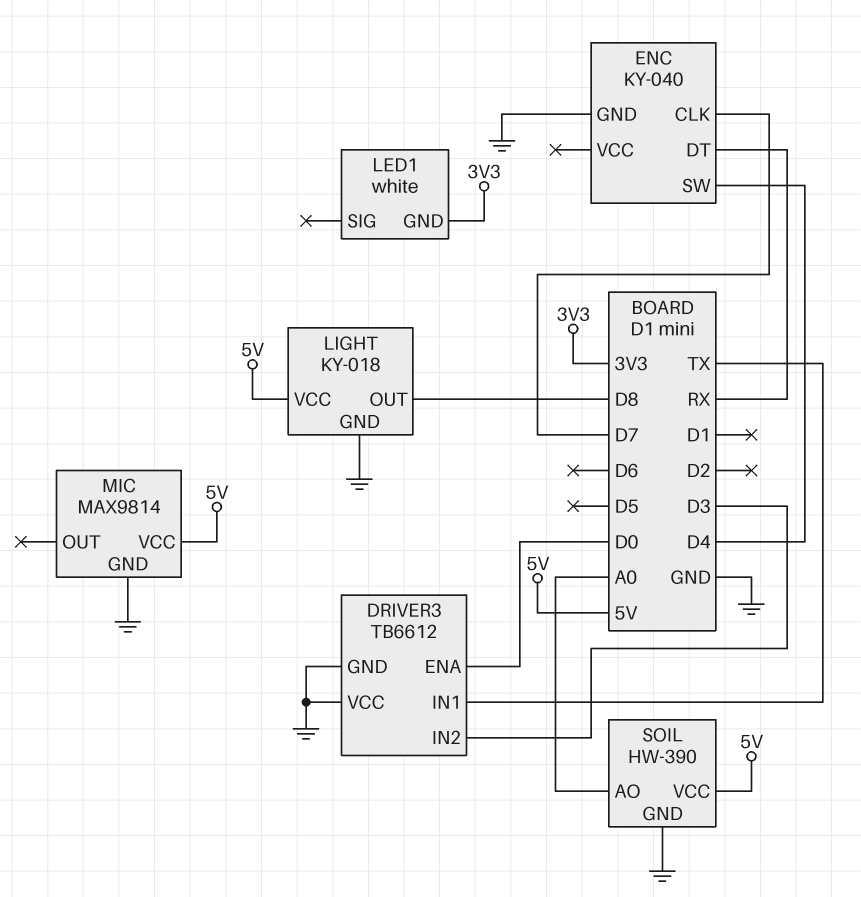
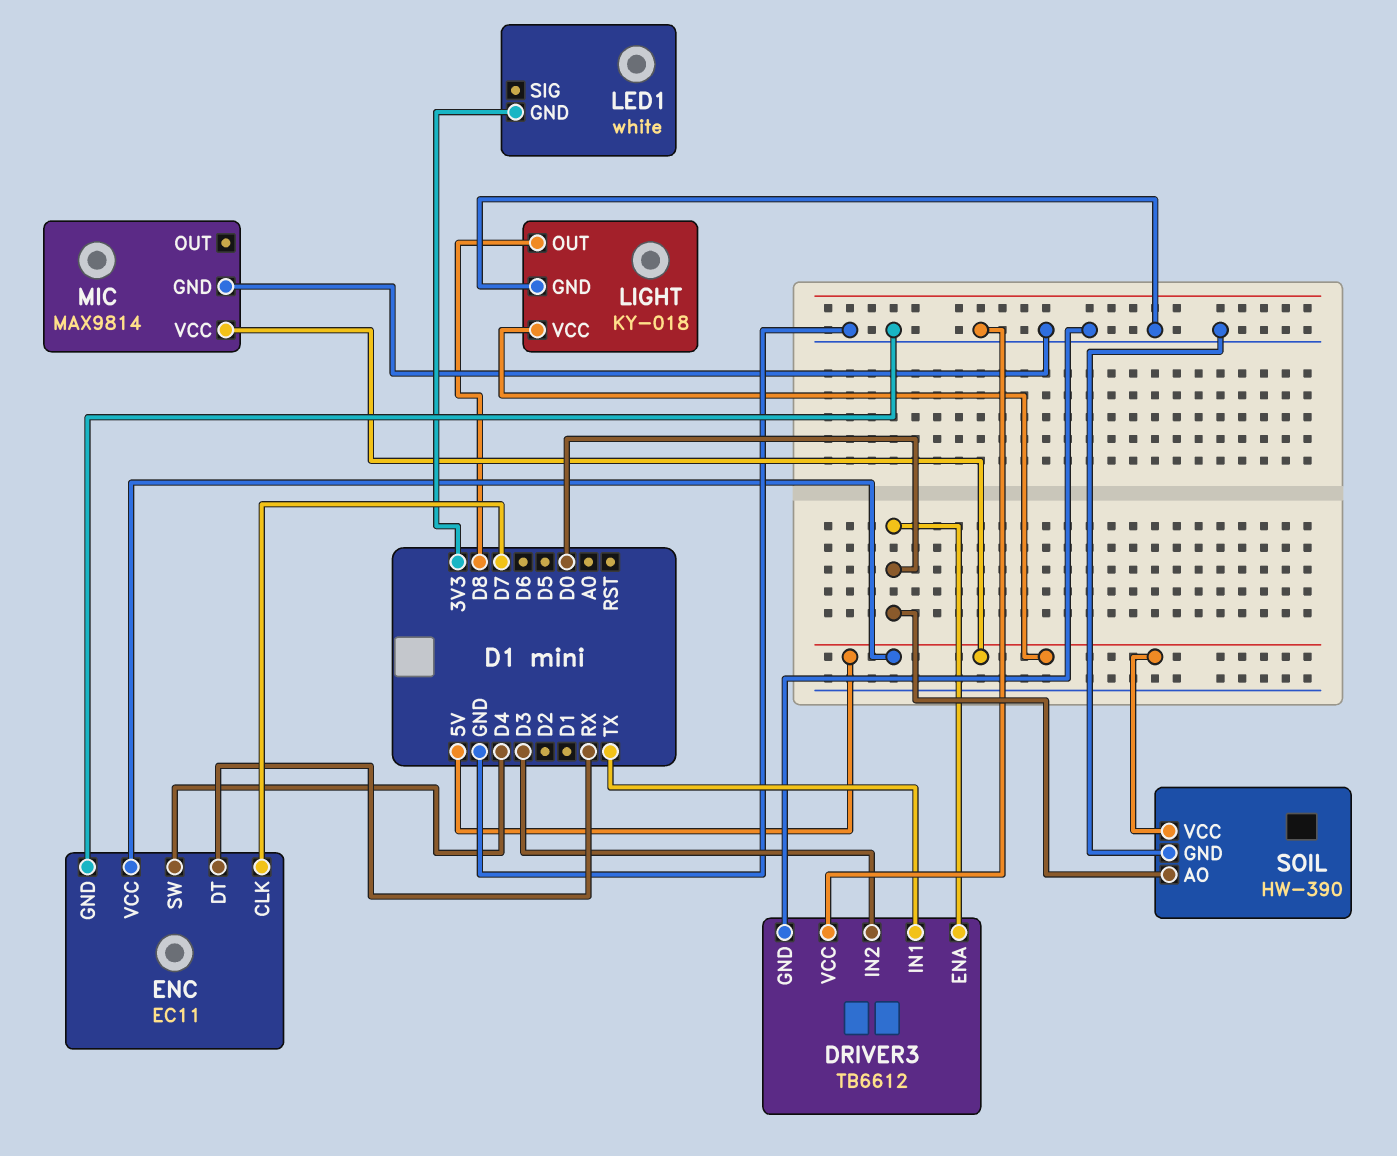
ENC: KY-040 -> EC11
ENC pin VCC: none -> 5V
SOIL pin AO: A0 -> D0

